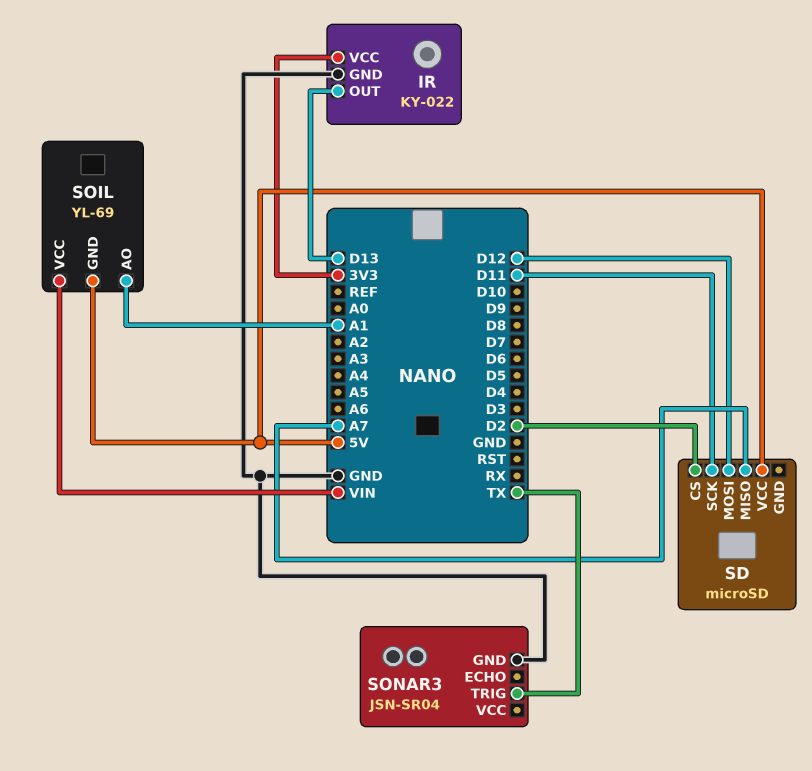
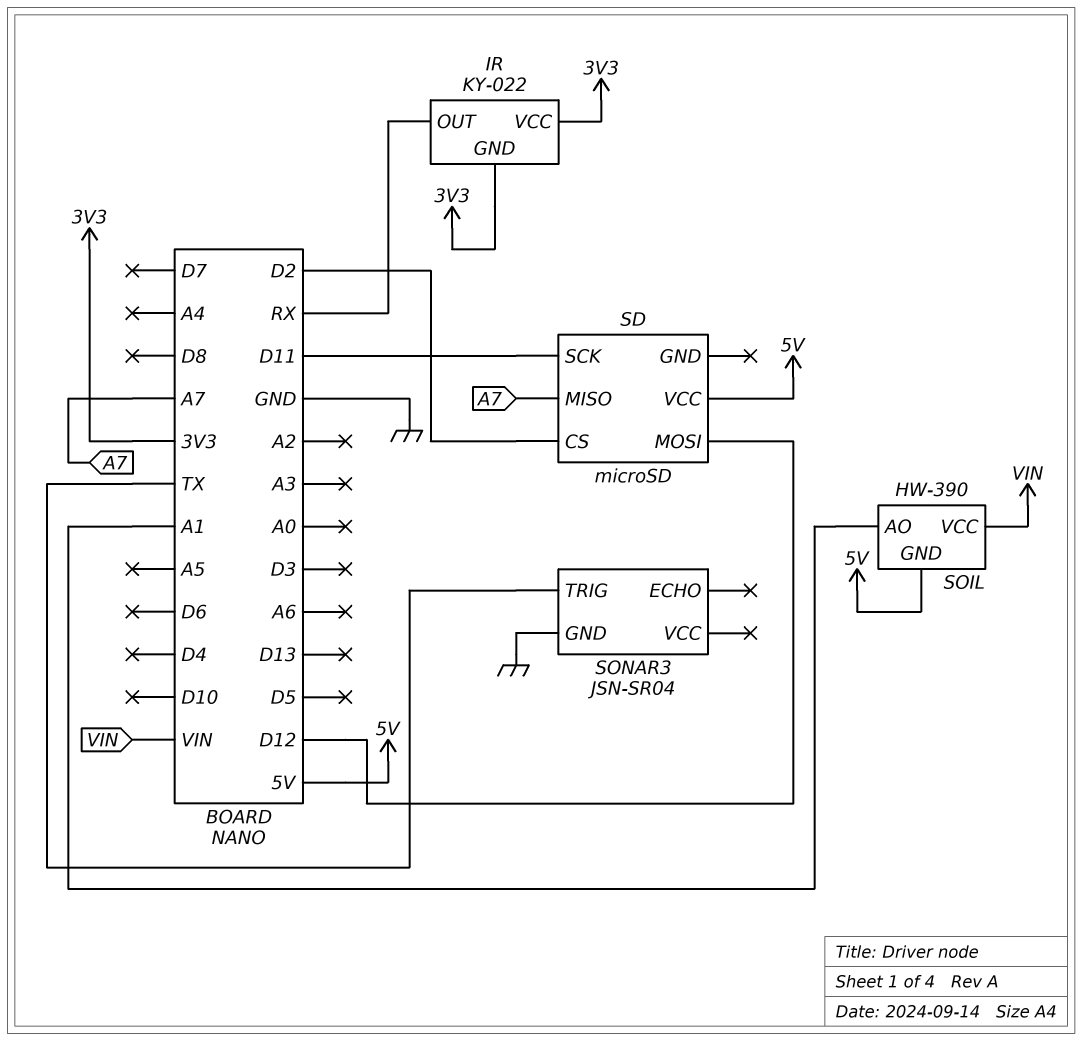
IR pin GND: GND -> 3V3
IR pin OUT: D13 -> RX
SOIL: YL-69 -> HW-390

